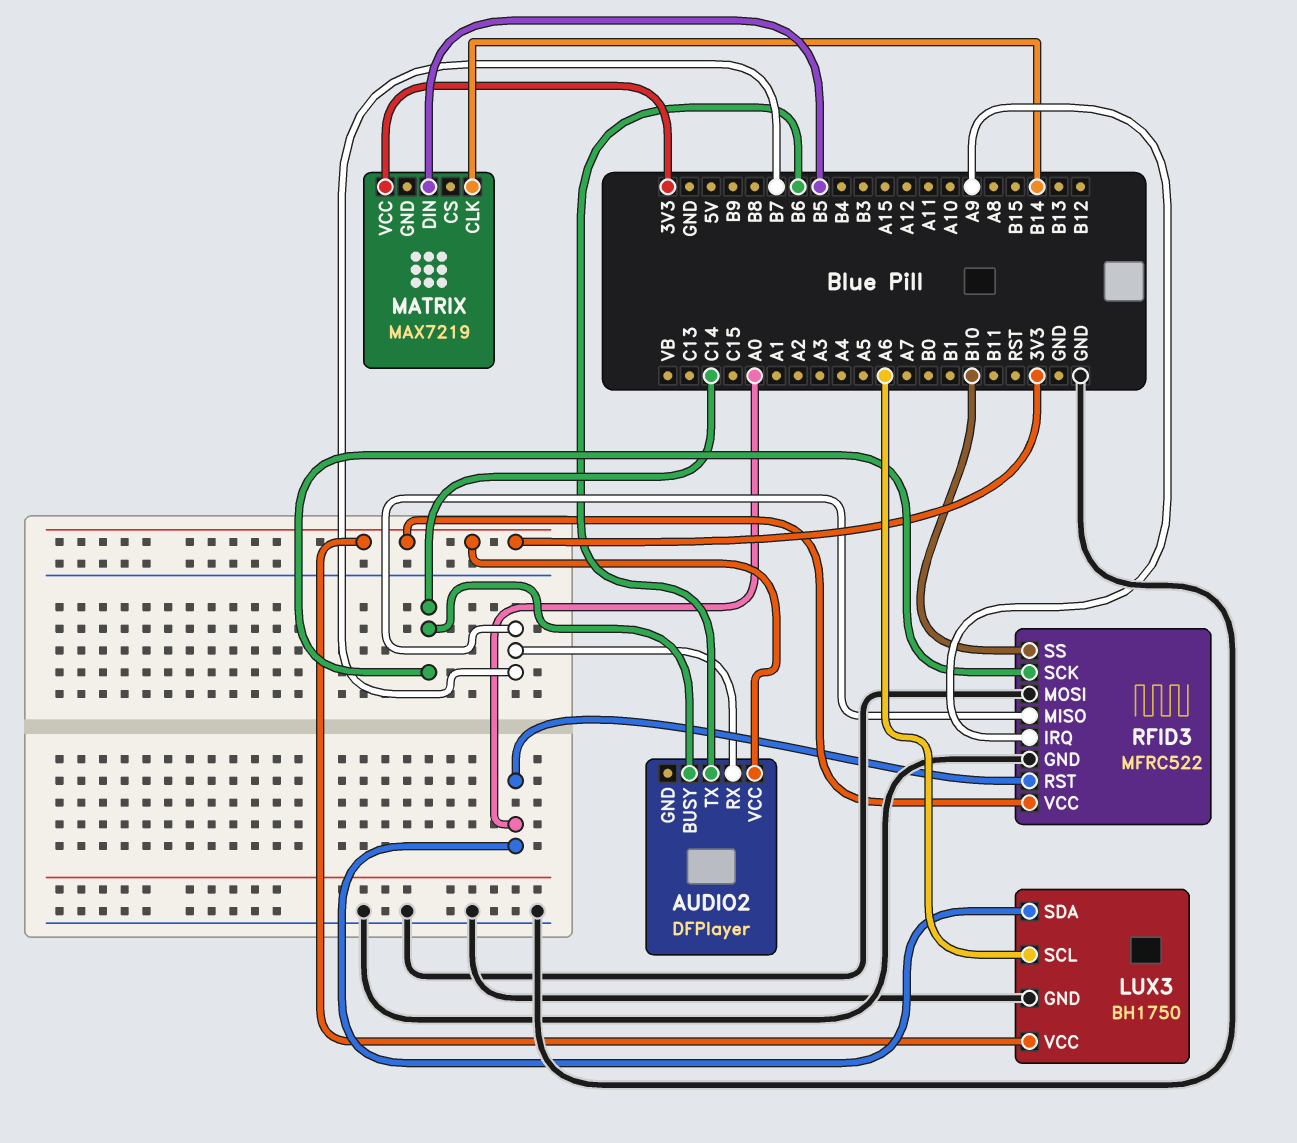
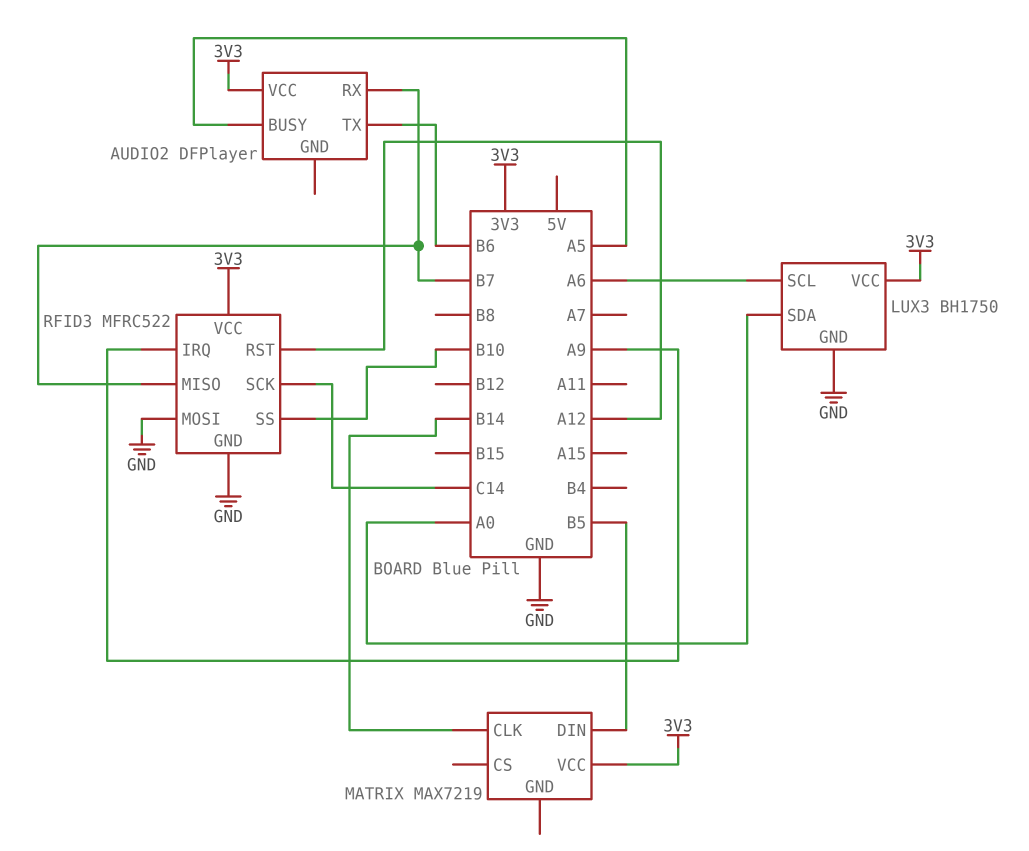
AUDIO2 pin BUSY: C14 -> A5
RFID3 pin RST: A0 -> A12

